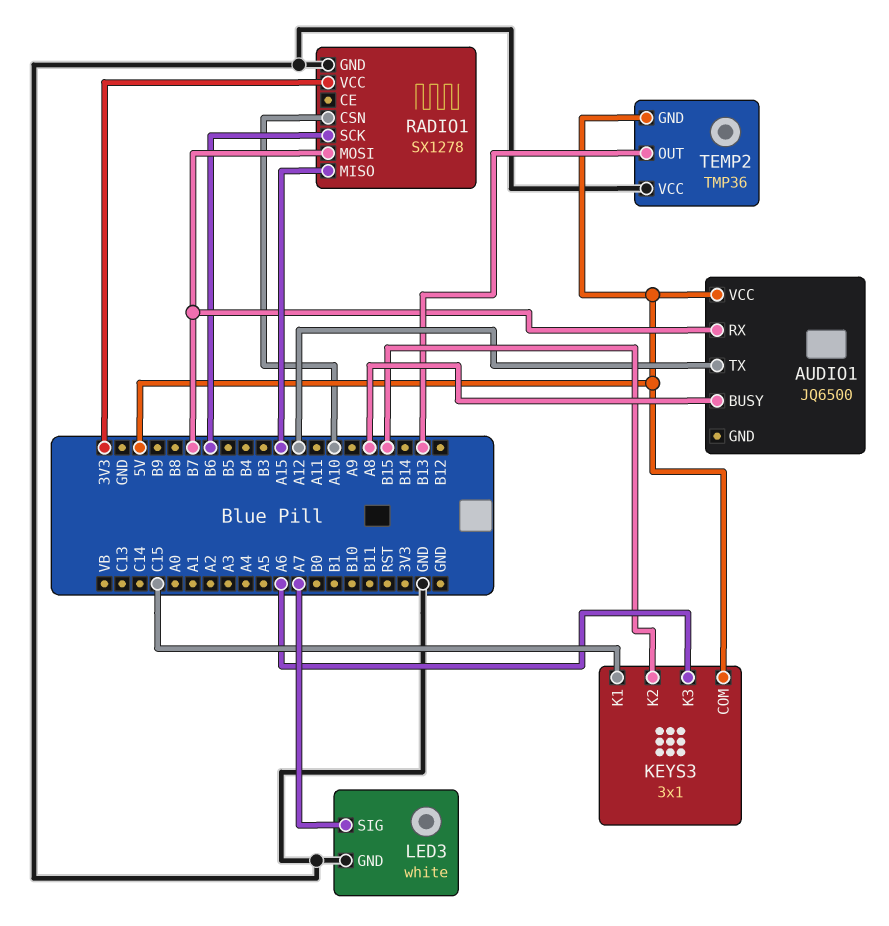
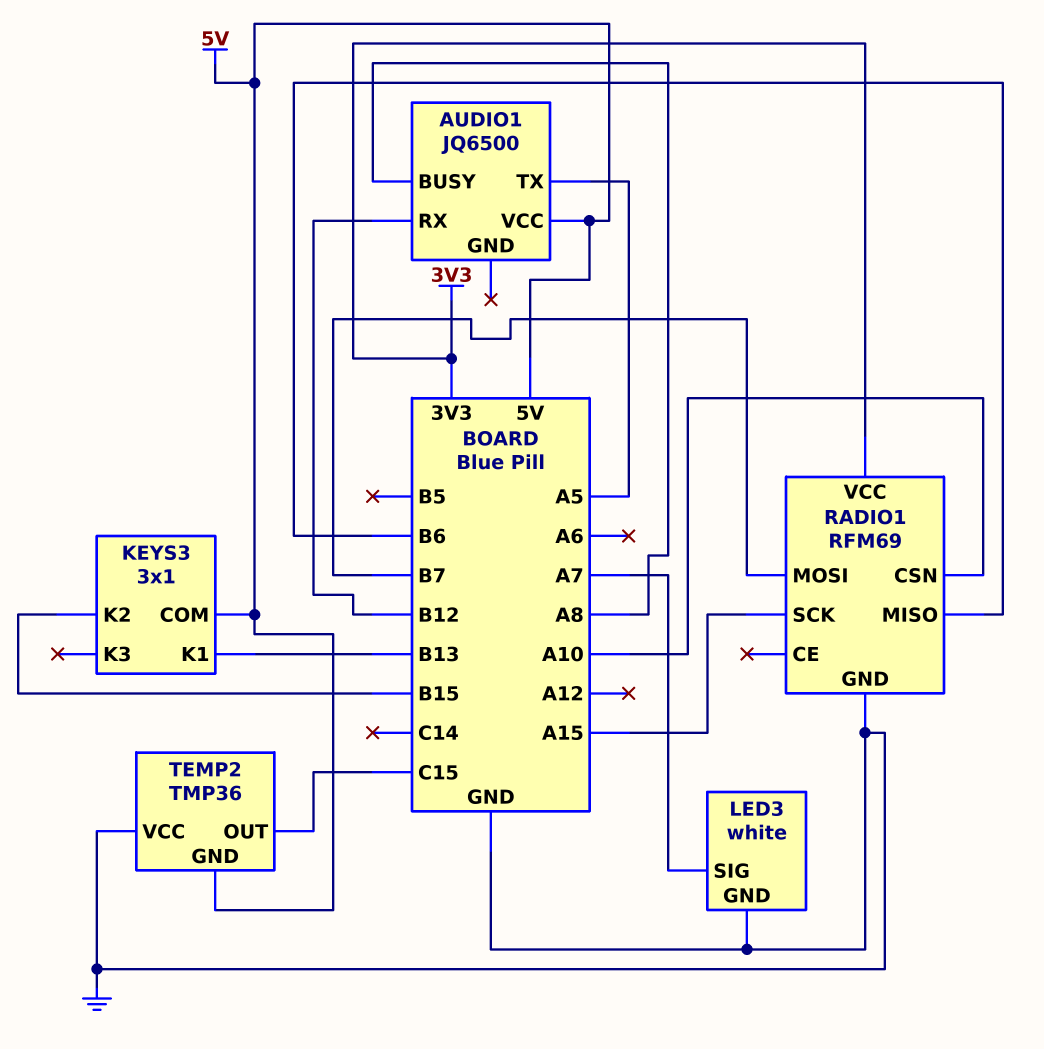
AUDIO1 pin RX: B7 -> B12
AUDIO1 pin TX: A12 -> A5
KEYS3 pin K1: C15 -> B13
KEYS3 pin K3: A6 -> none
RADIO1: SX1278 -> RFM69
RADIO1 pin MISO: A15 -> B6
RADIO1 pin SCK: B6 -> A15
TEMP2 pin OUT: B13 -> C15

